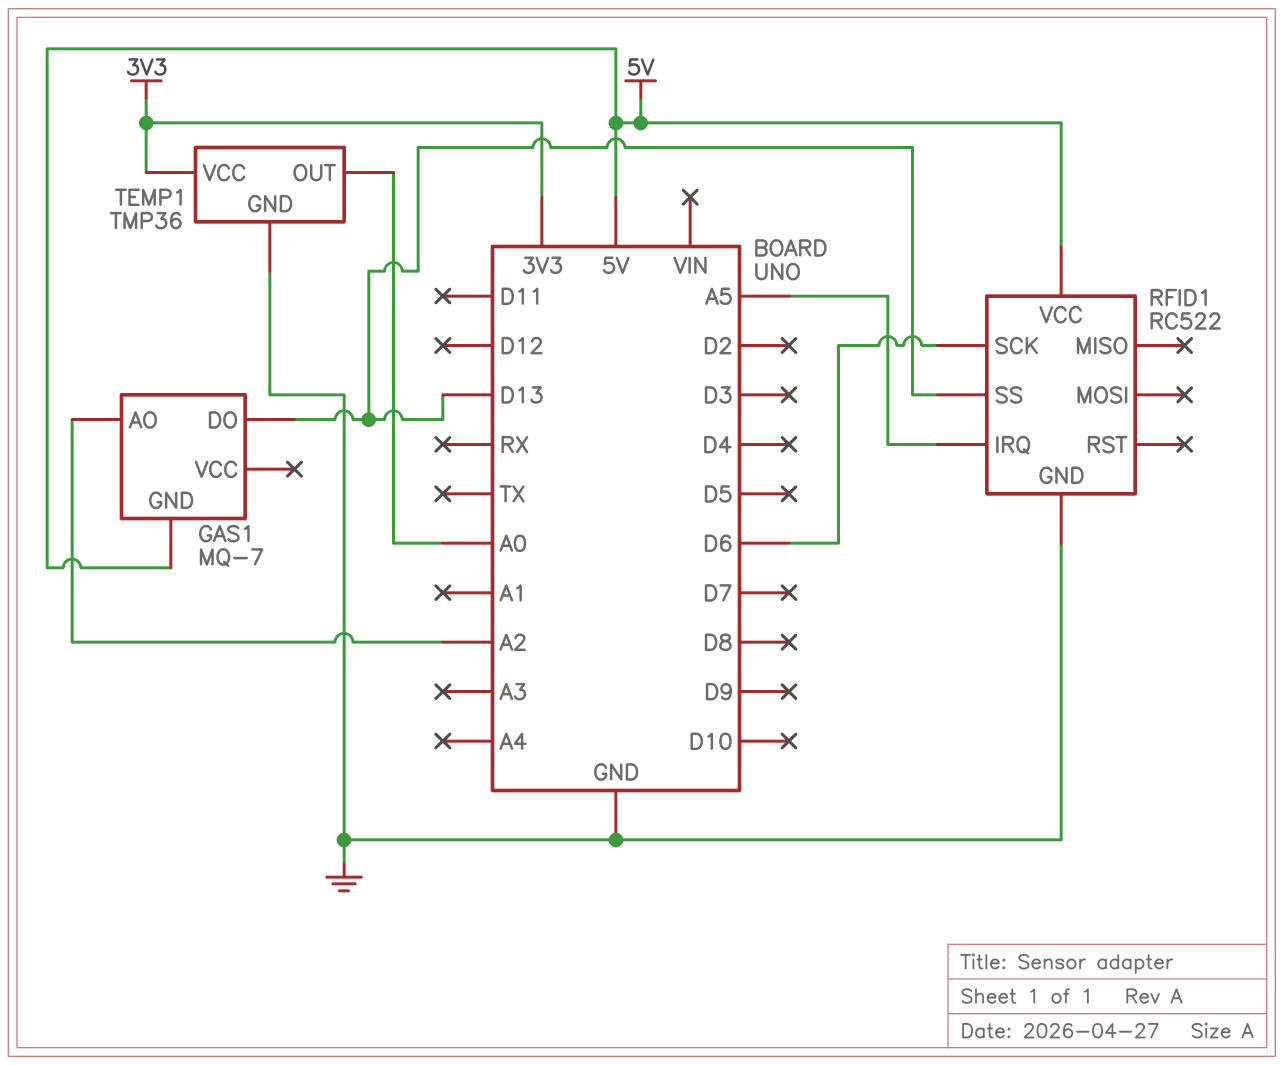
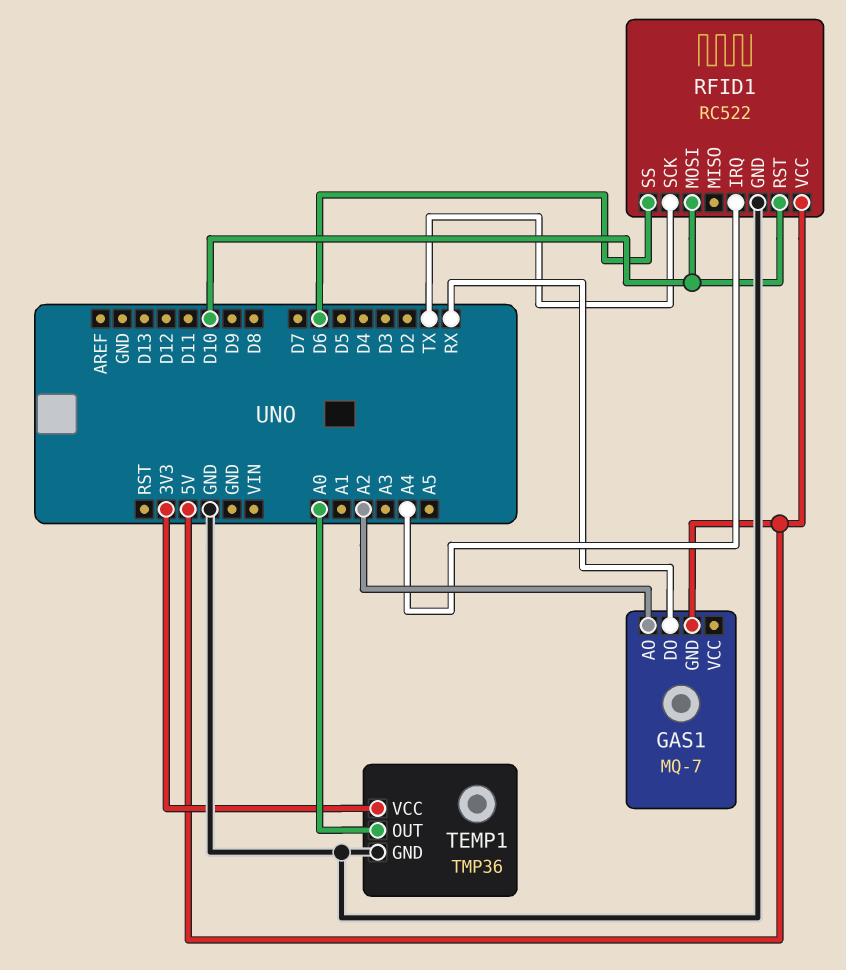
GAS1 pin DO: D13 -> RX
RFID1 pin IRQ: A5 -> A4
RFID1 pin MOSI: none -> D10
RFID1 pin RST: none -> D10
RFID1 pin SCK: D6 -> TX
RFID1 pin SS: D13 -> D6

